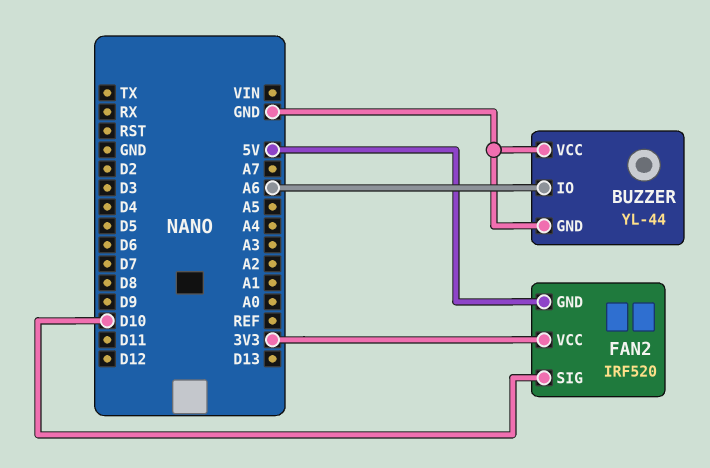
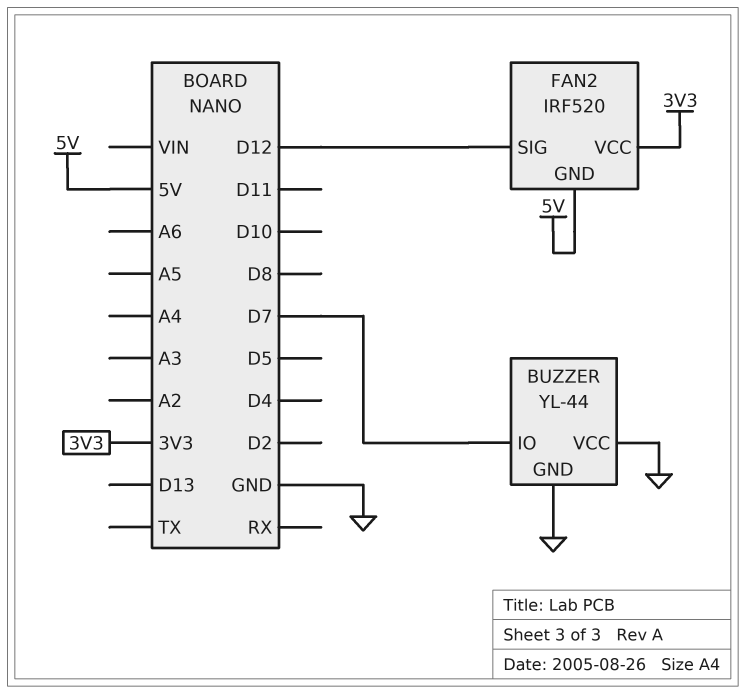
BUZZER pin IO: A6 -> D7
FAN2 pin SIG: D10 -> D12

